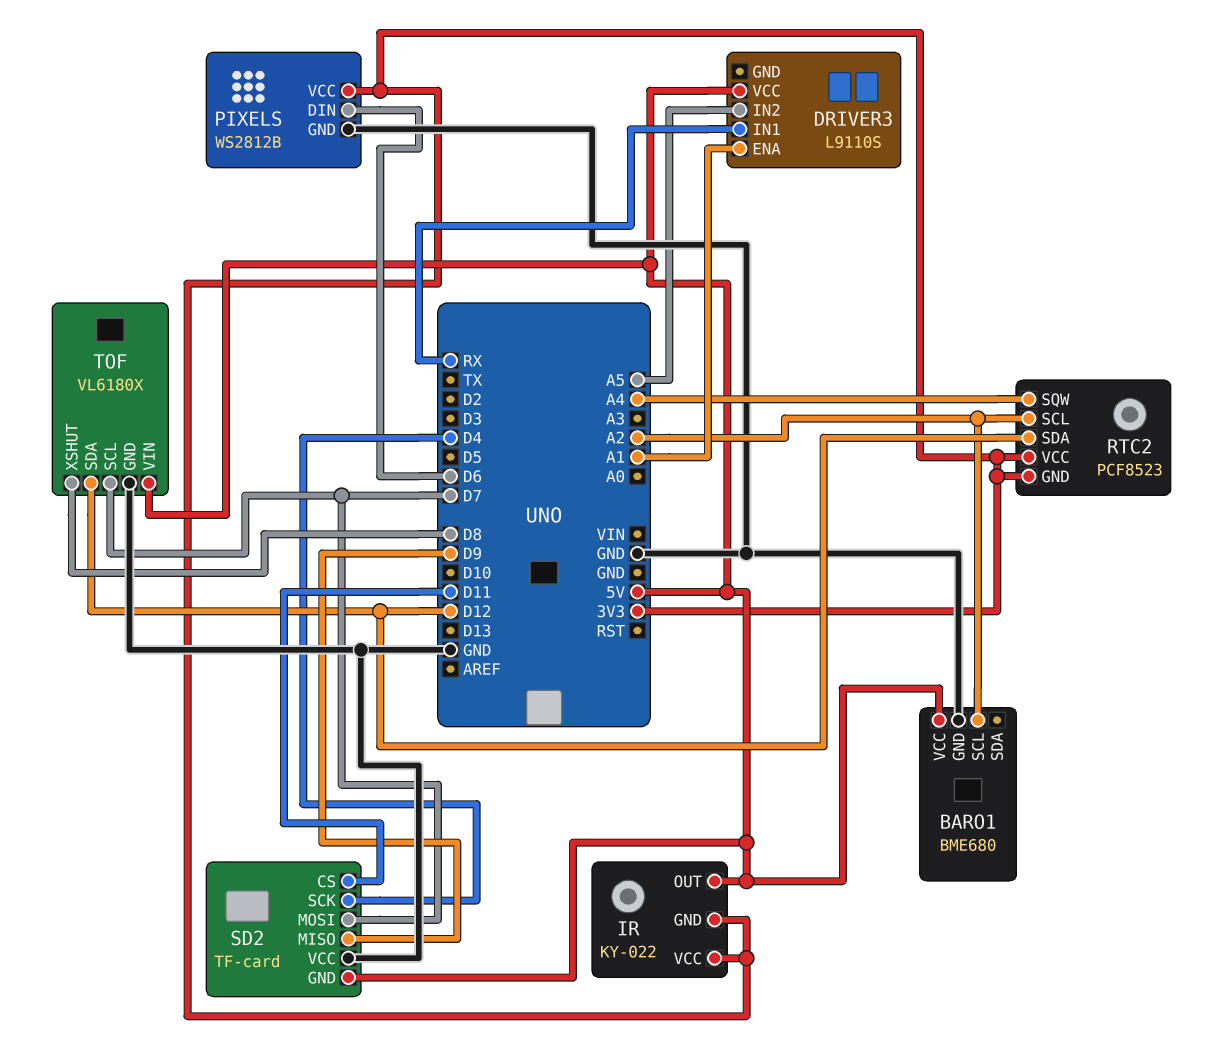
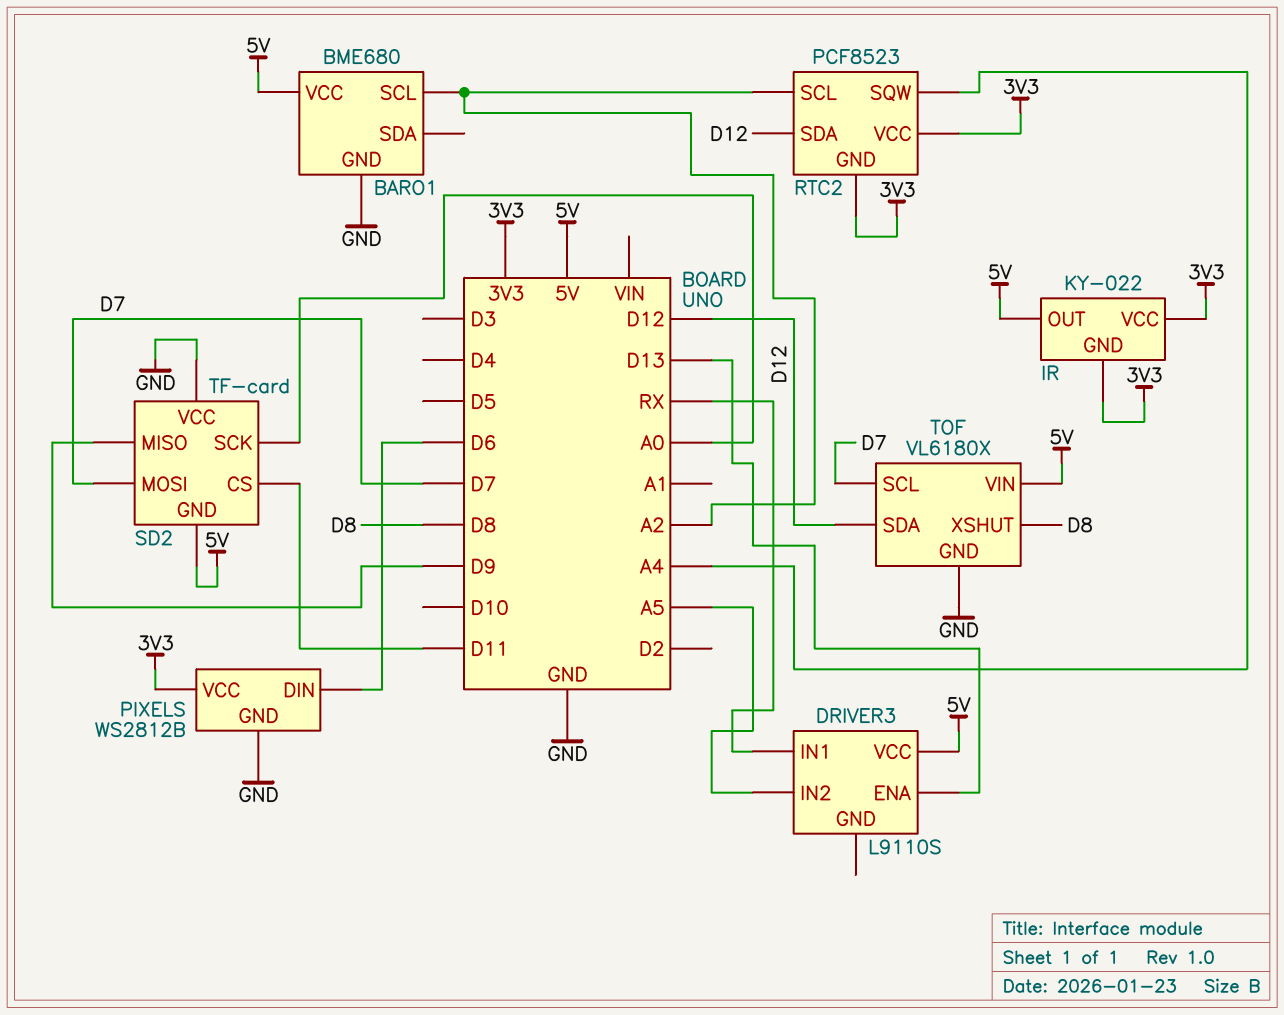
DRIVER3 pin ENA: A1 -> D13
SD2 pin SCK: D4 -> A0

